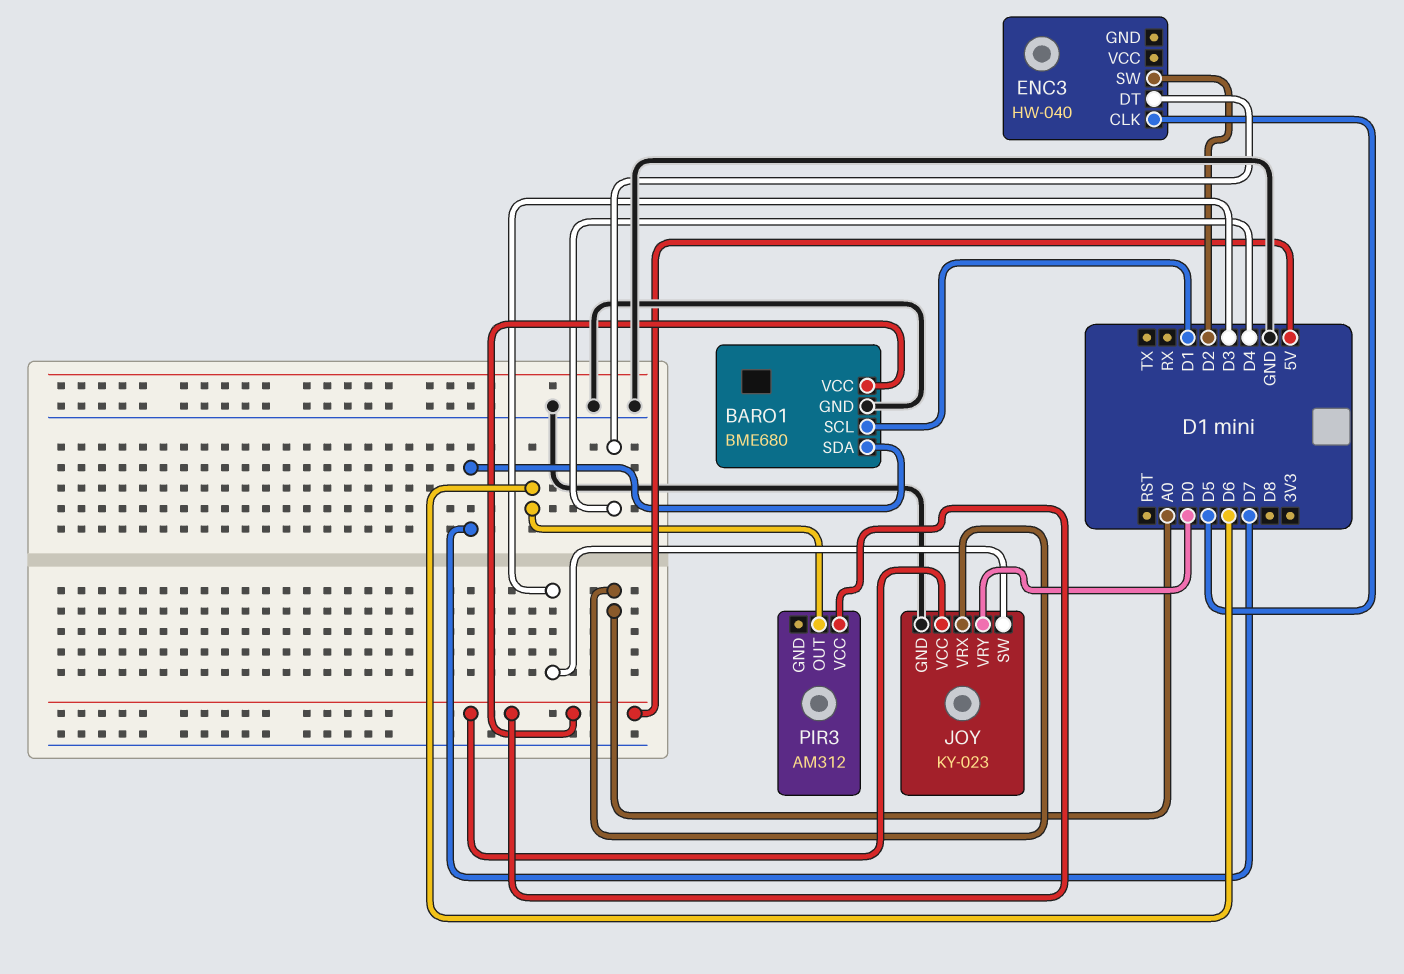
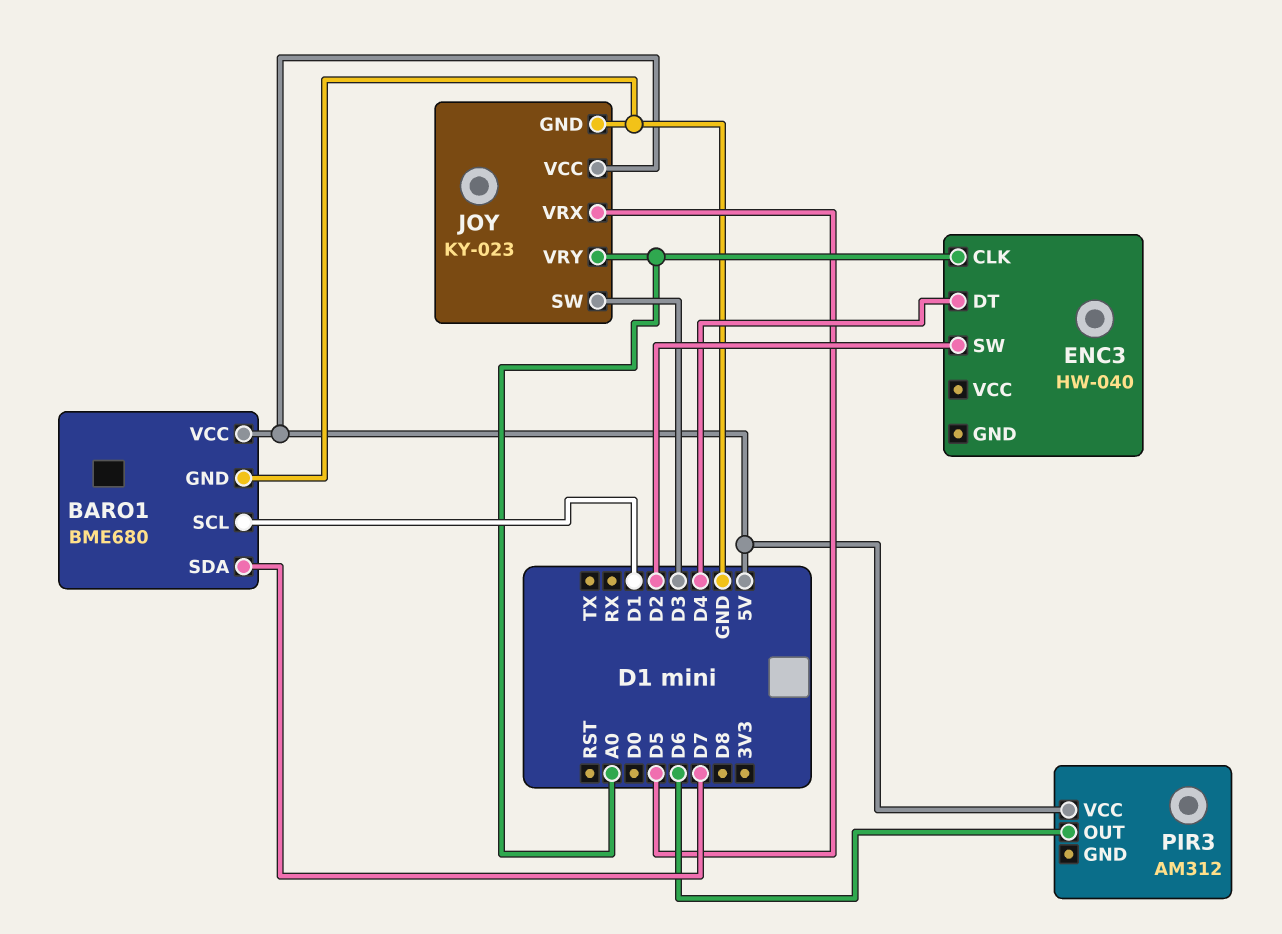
ENC3 pin CLK: D5 -> A0
JOY pin VRX: A0 -> D5
JOY pin VRY: D0 -> A0

